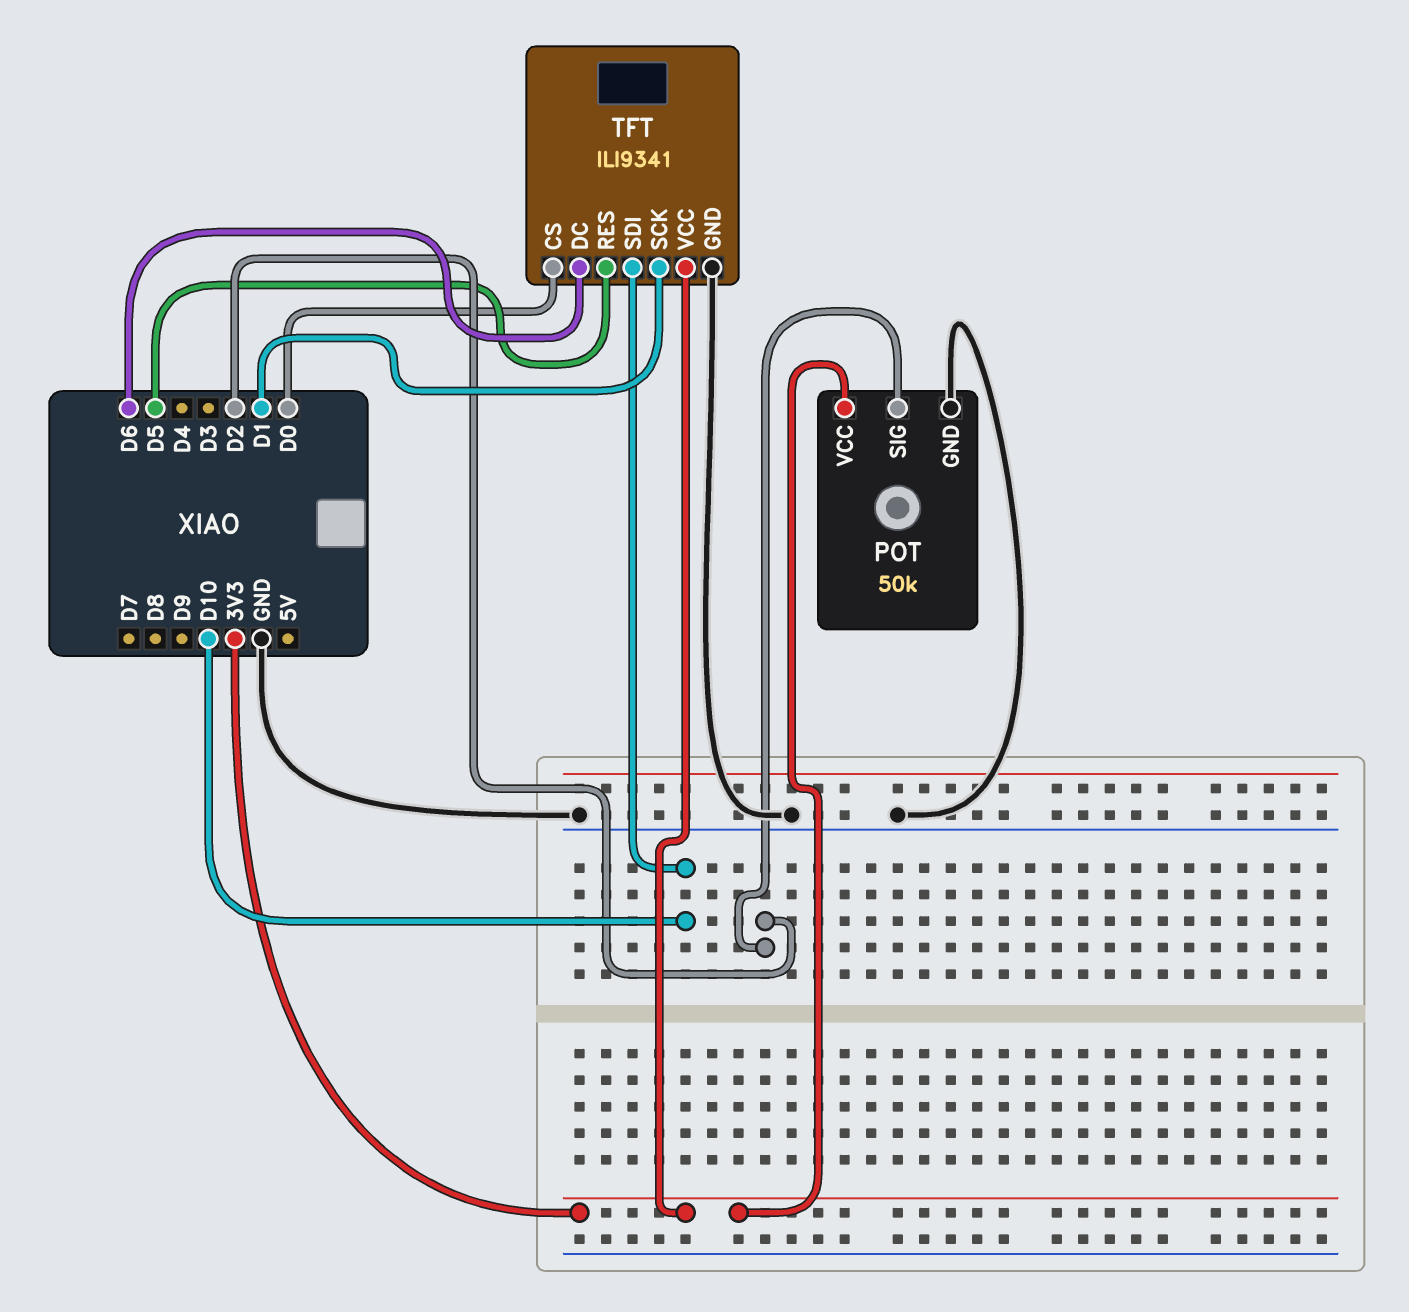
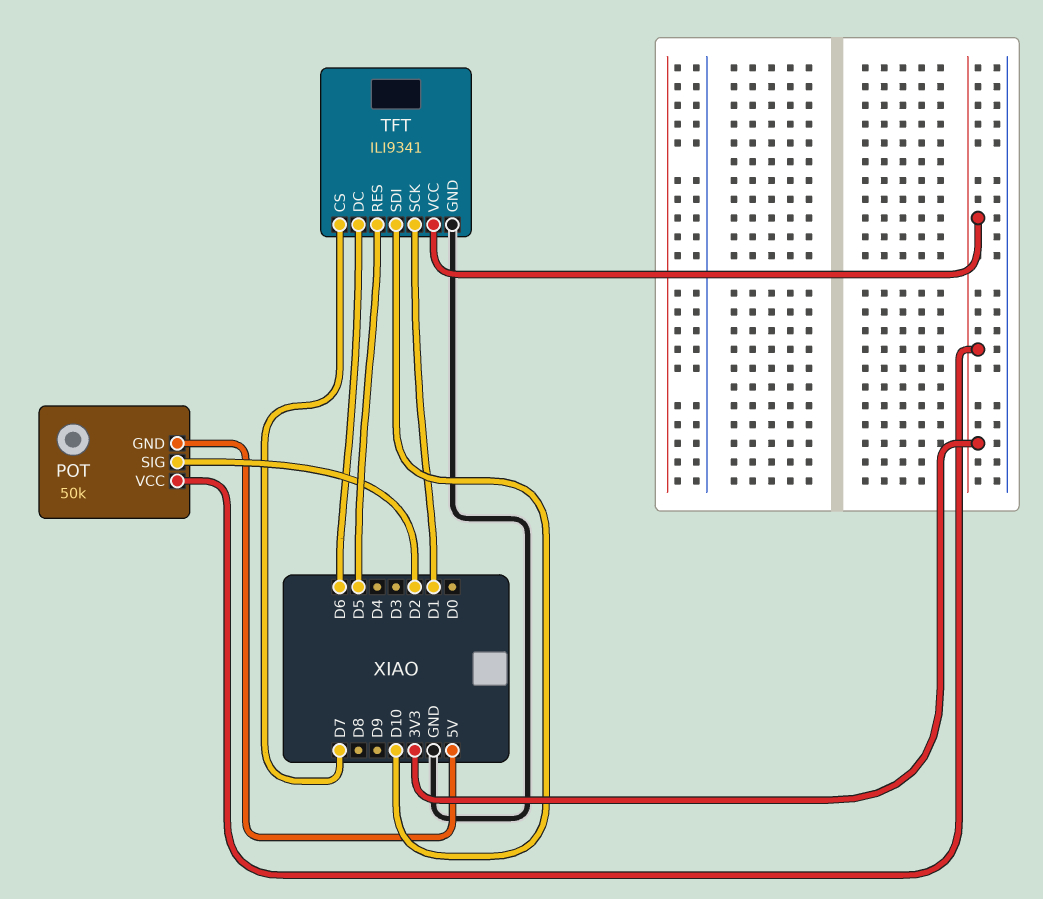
POT pin GND: GND -> 5V
TFT pin CS: D0 -> D7

